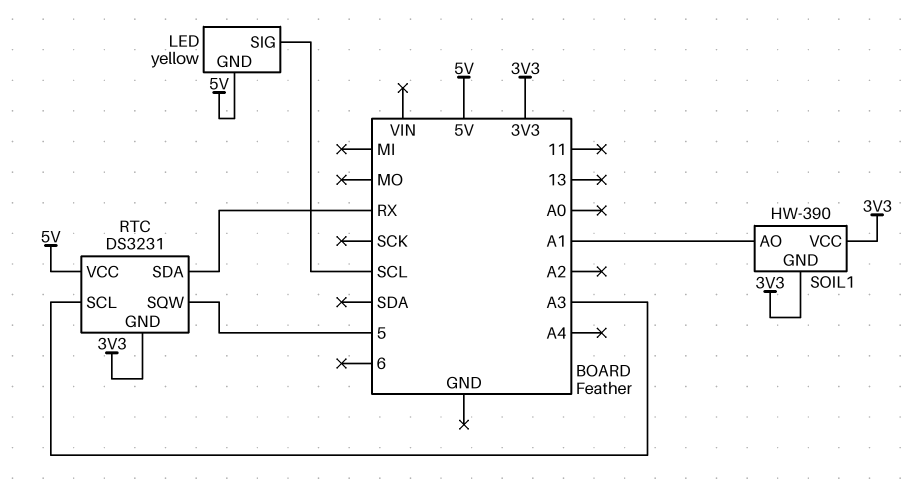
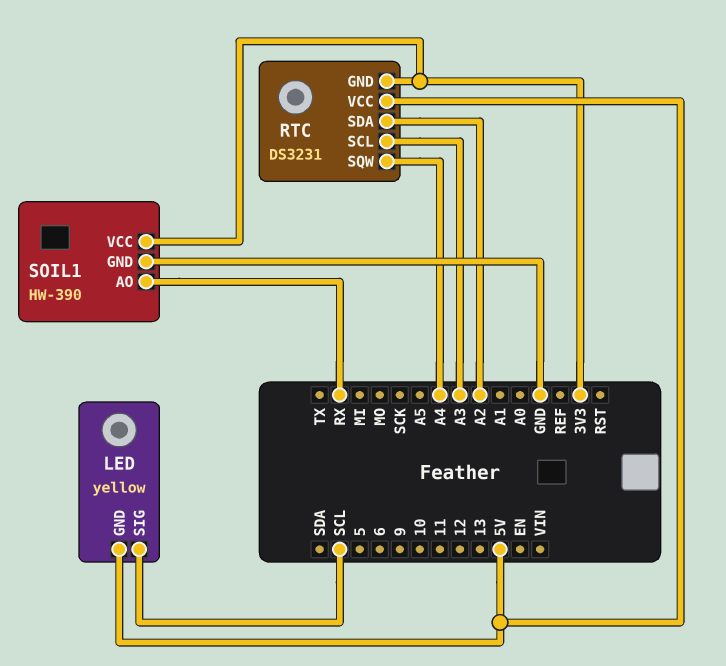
RTC pin SDA: RX -> A2
RTC pin SQW: 5 -> A4
SOIL1 pin AO: A1 -> RX
SOIL1 pin GND: 3V3 -> GND

